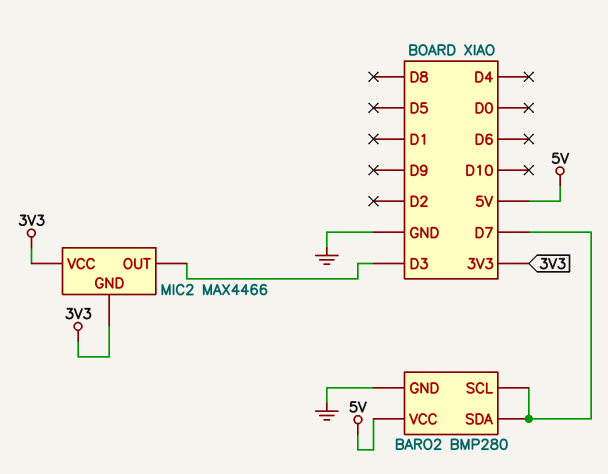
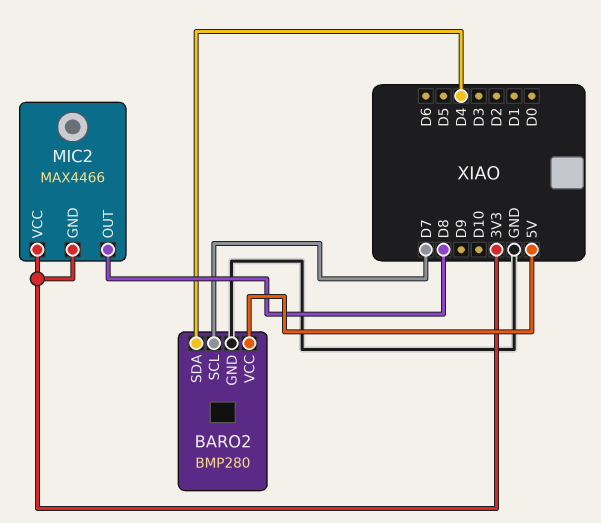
BARO2 pin SDA: D7 -> D4
MIC2 pin OUT: D3 -> D8

